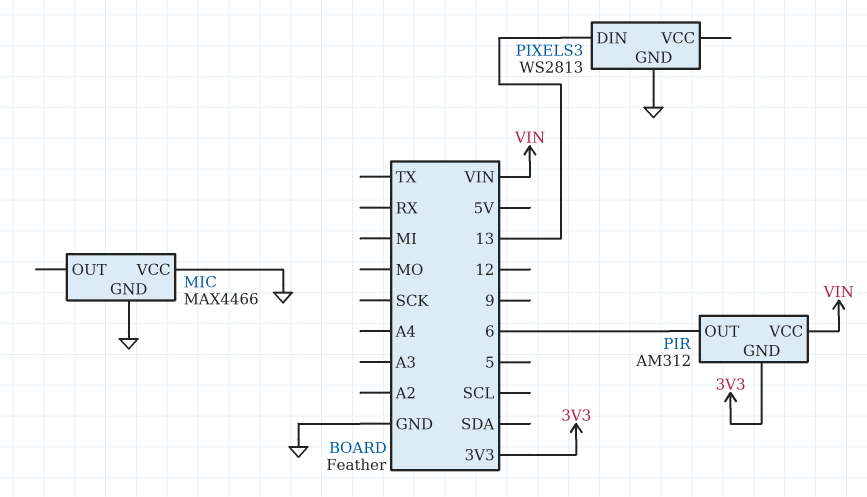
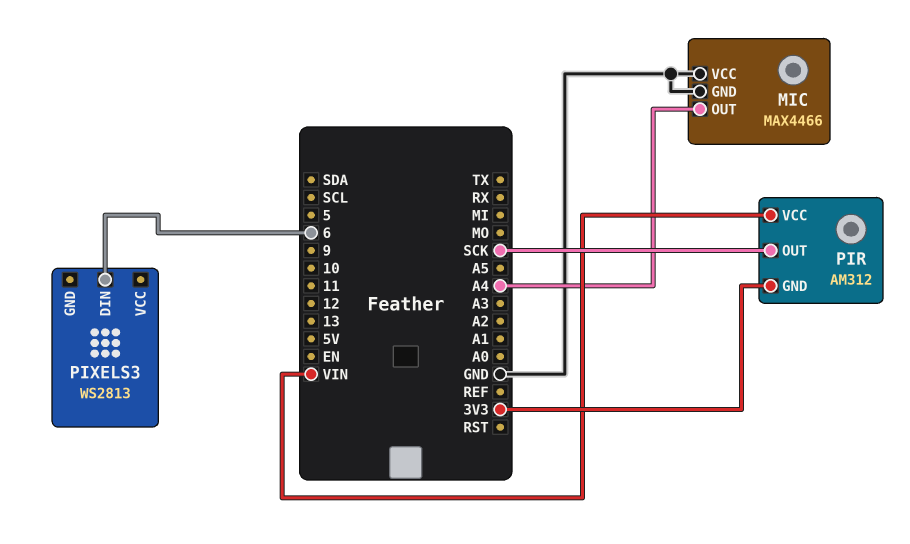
MIC pin OUT: none -> A4
PIR pin OUT: 6 -> SCK
PIXELS3 pin DIN: 13 -> 6
PIXELS3 pin GND: GND -> none

